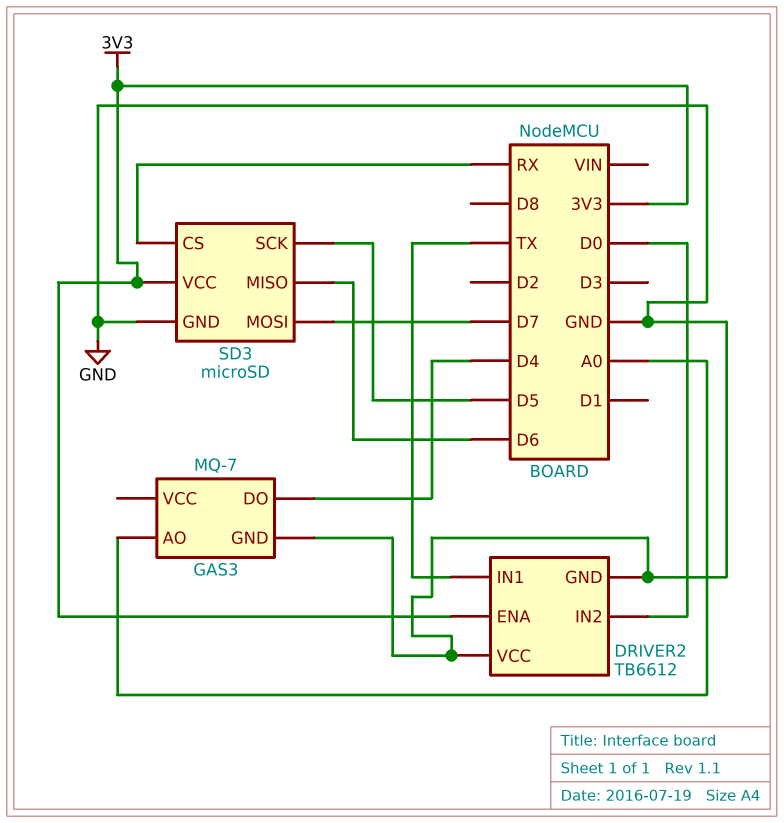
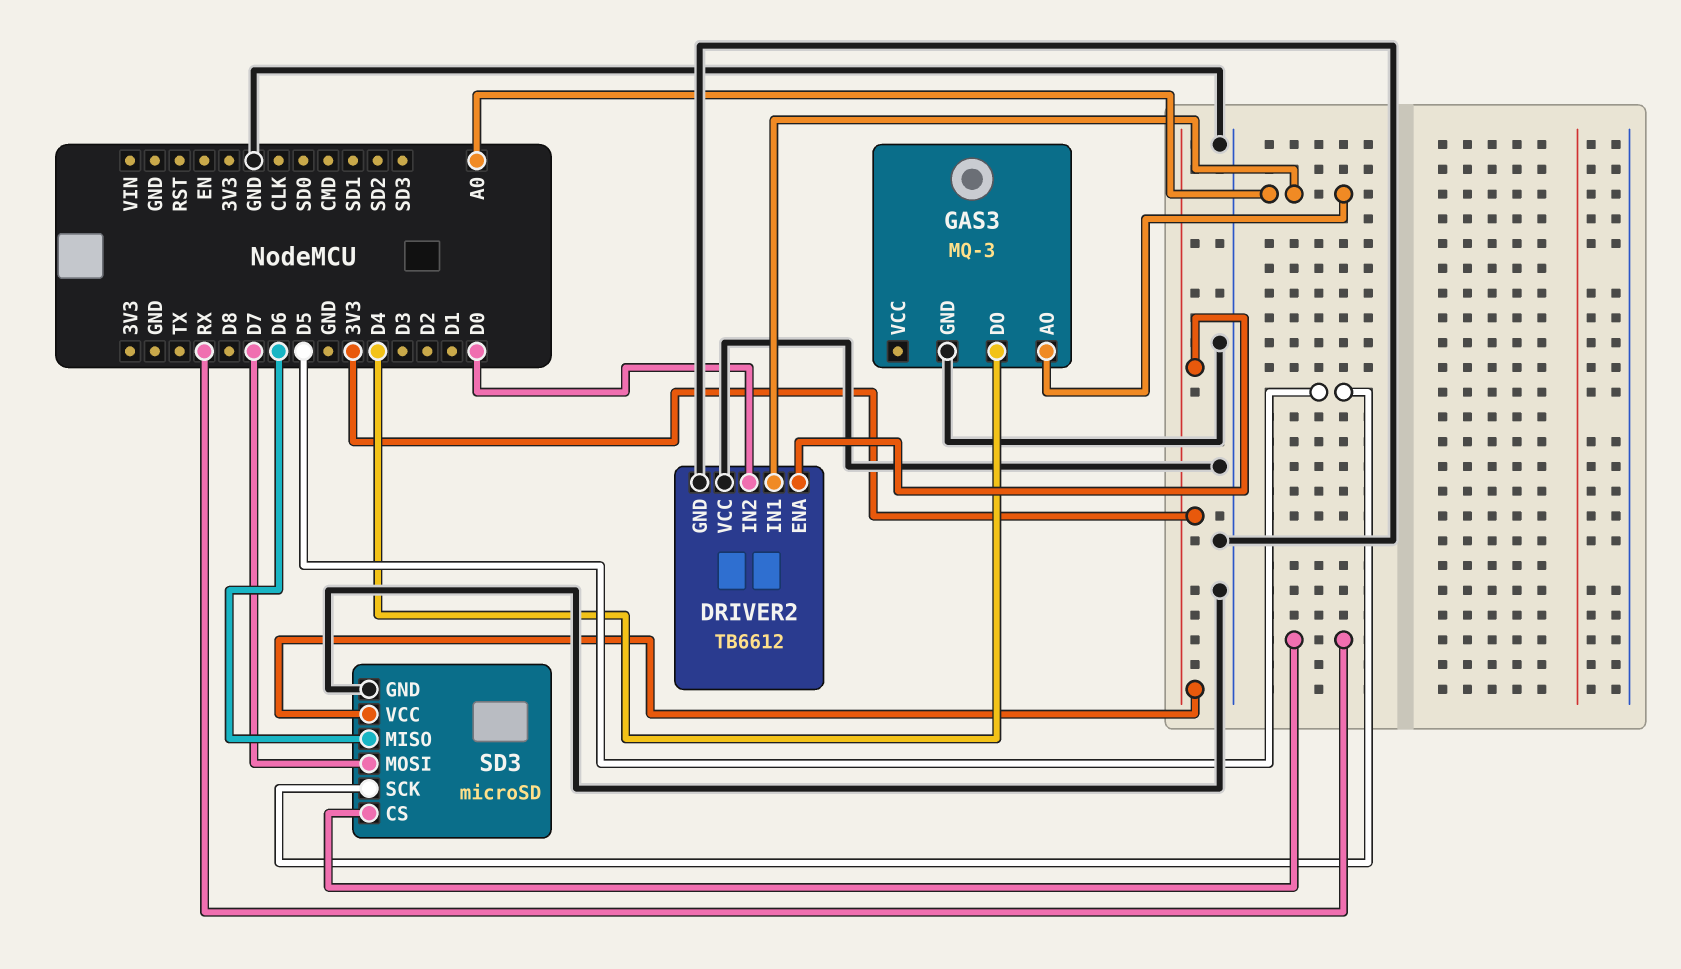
DRIVER2 pin IN1: TX -> A0
GAS3: MQ-7 -> MQ-3

